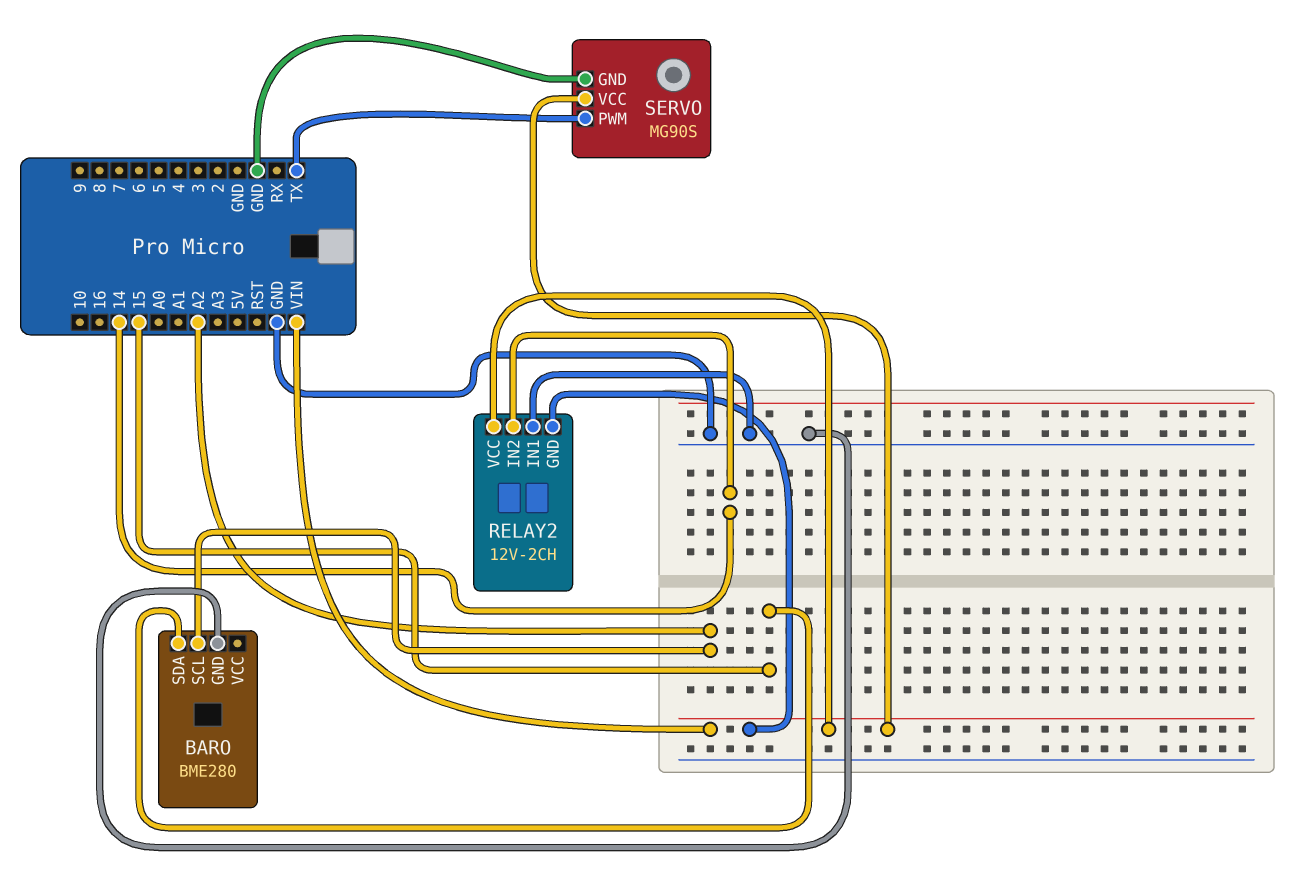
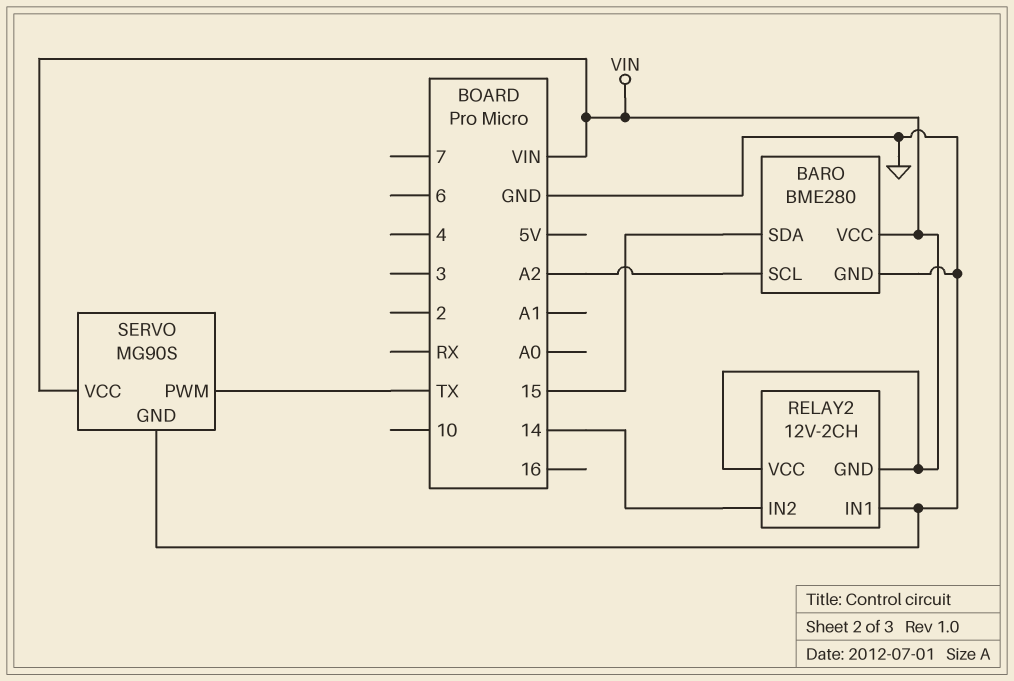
BARO pin VCC: none -> VIN

